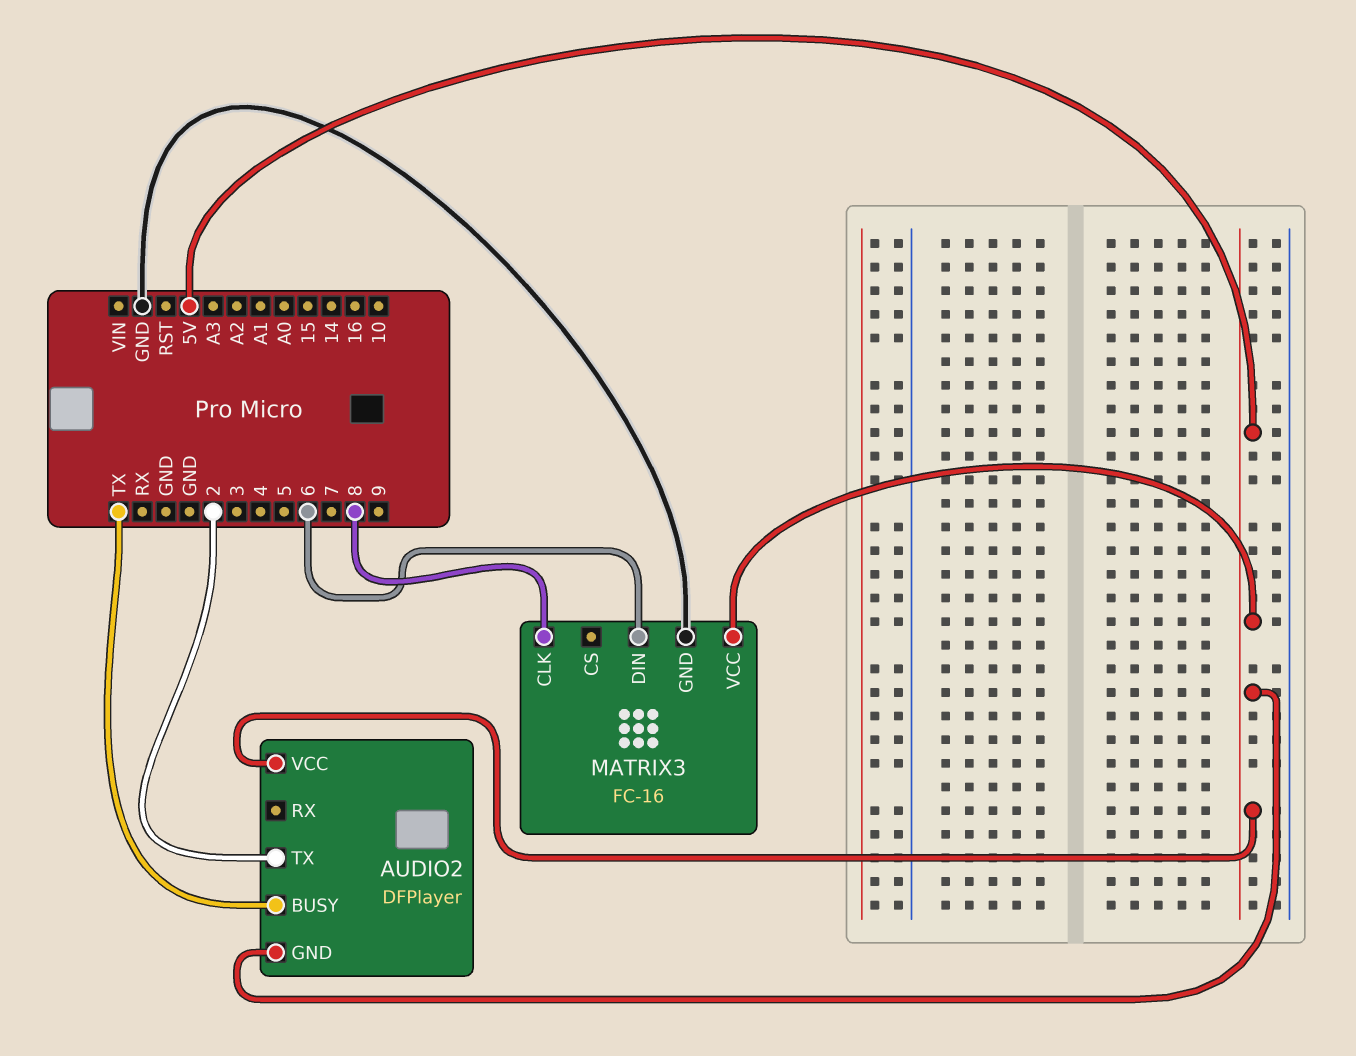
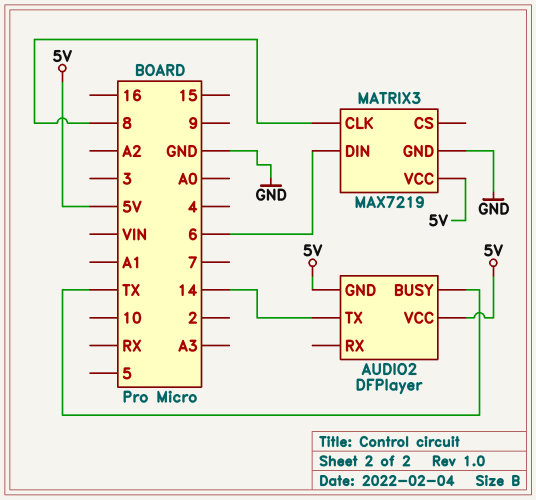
AUDIO2 pin TX: 2 -> 14
MATRIX3: FC-16 -> MAX7219

